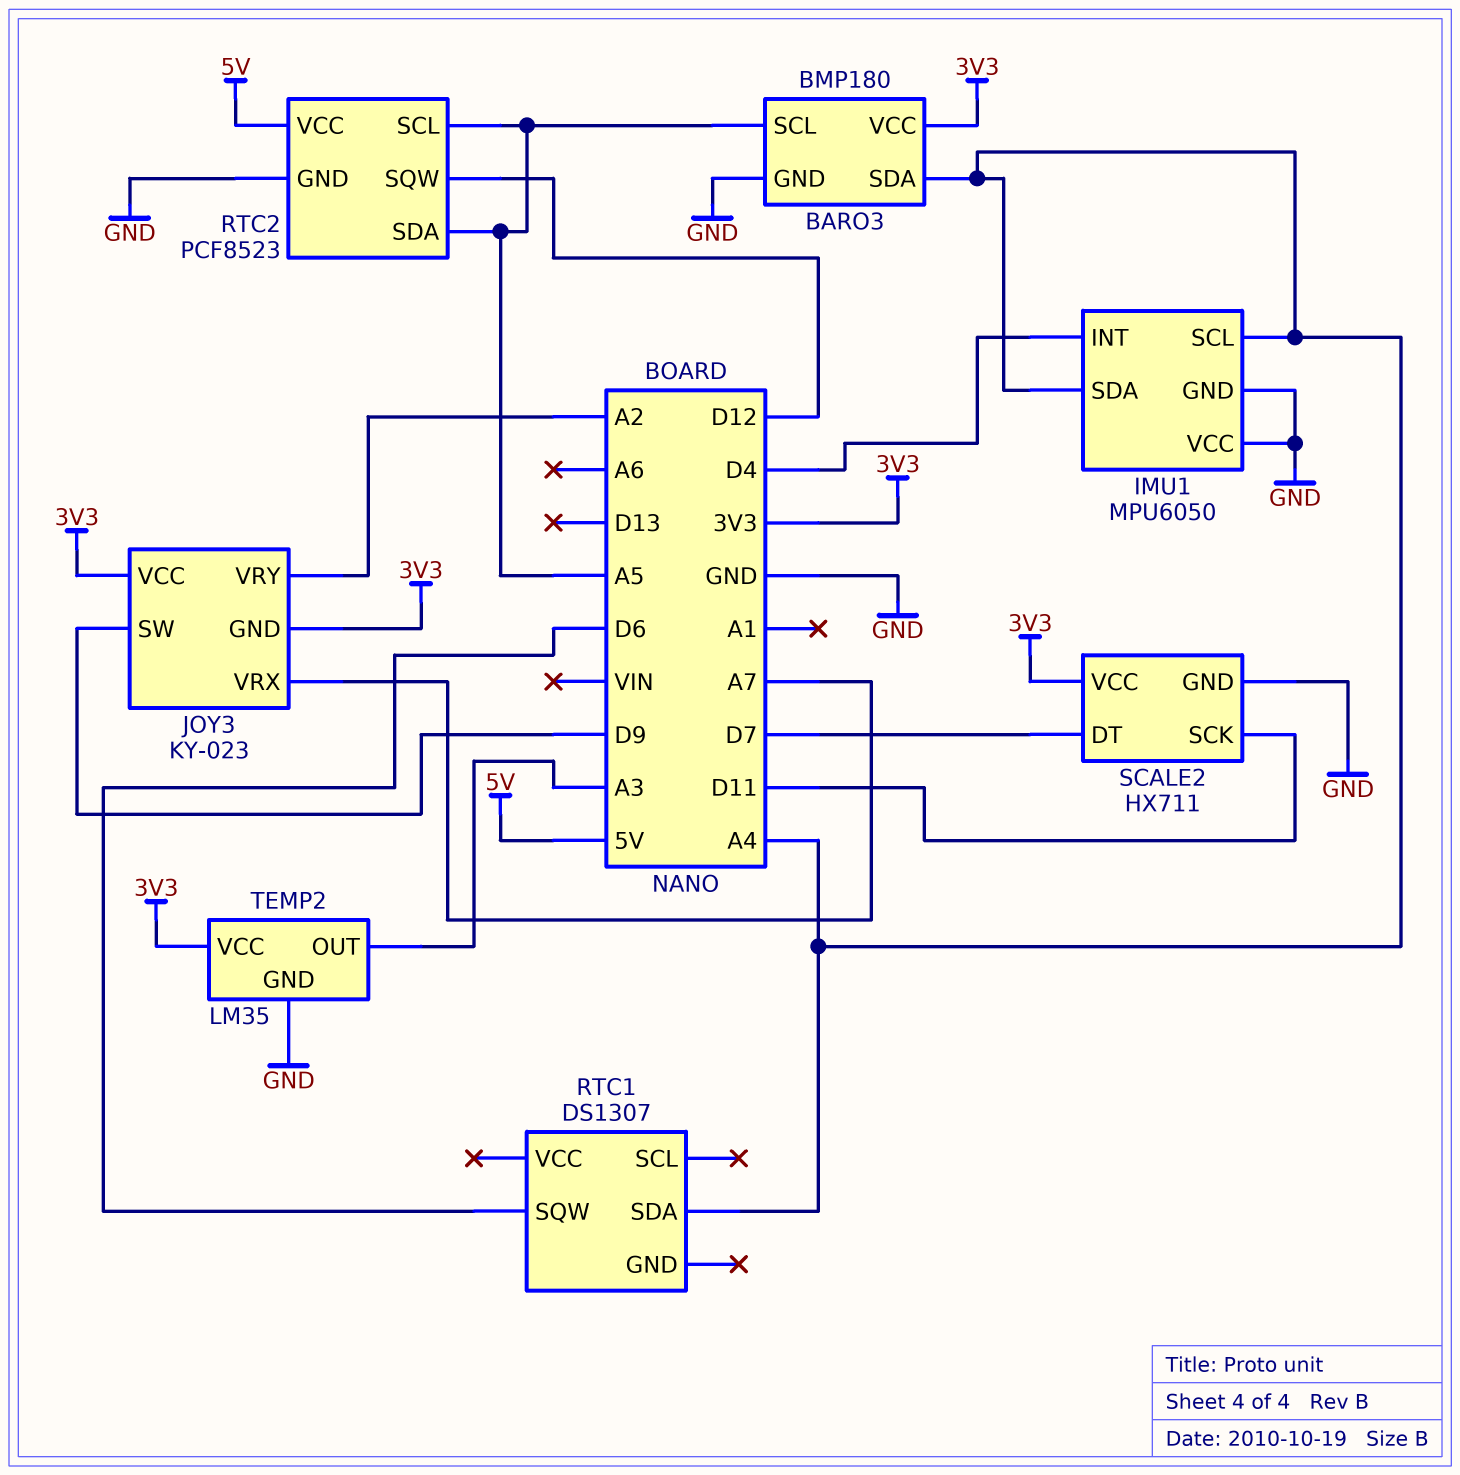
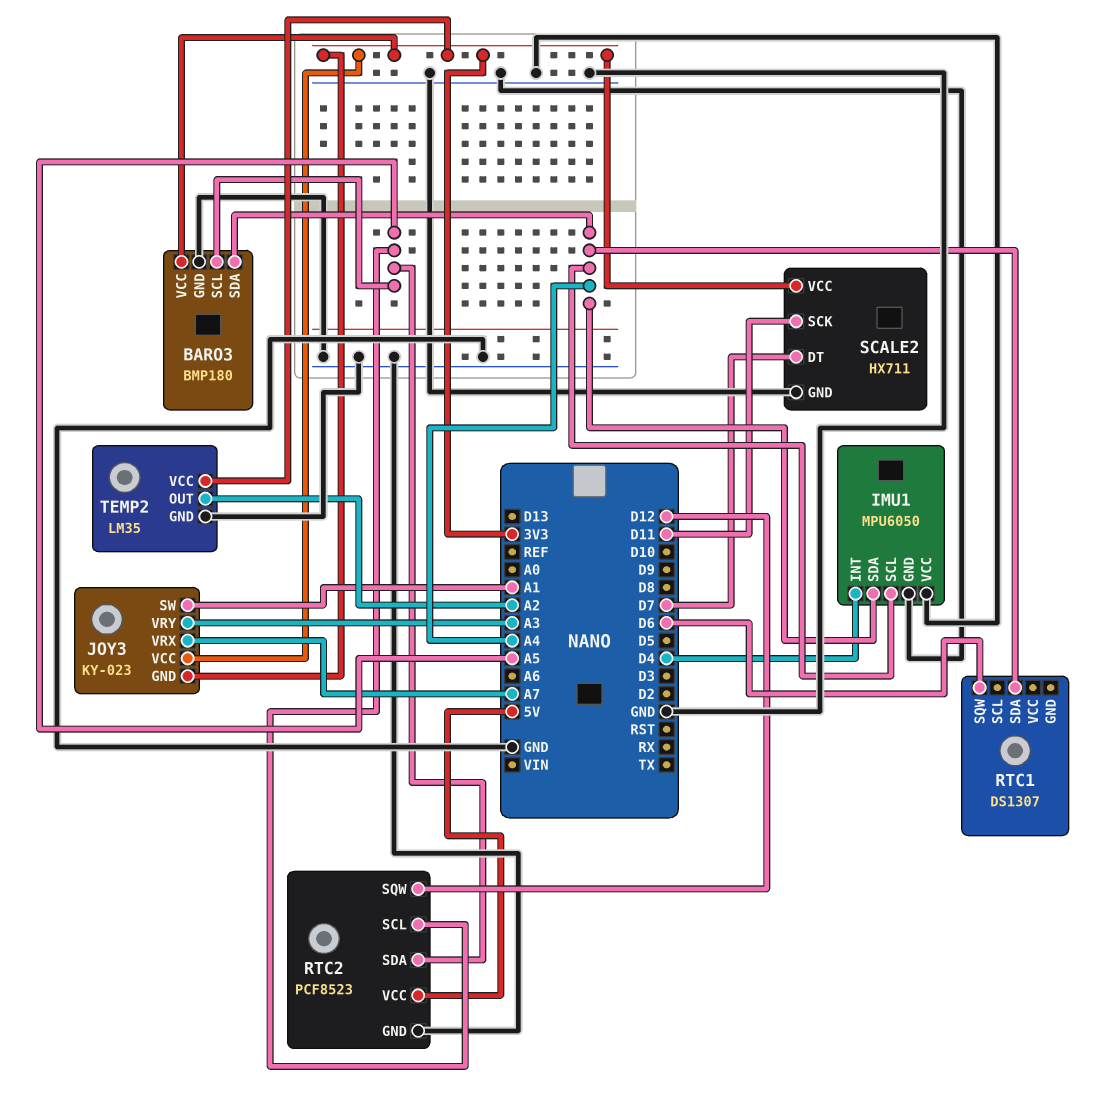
JOY3 pin SW: D9 -> A1
JOY3 pin VRY: A2 -> A3
TEMP2 pin OUT: A3 -> A2

